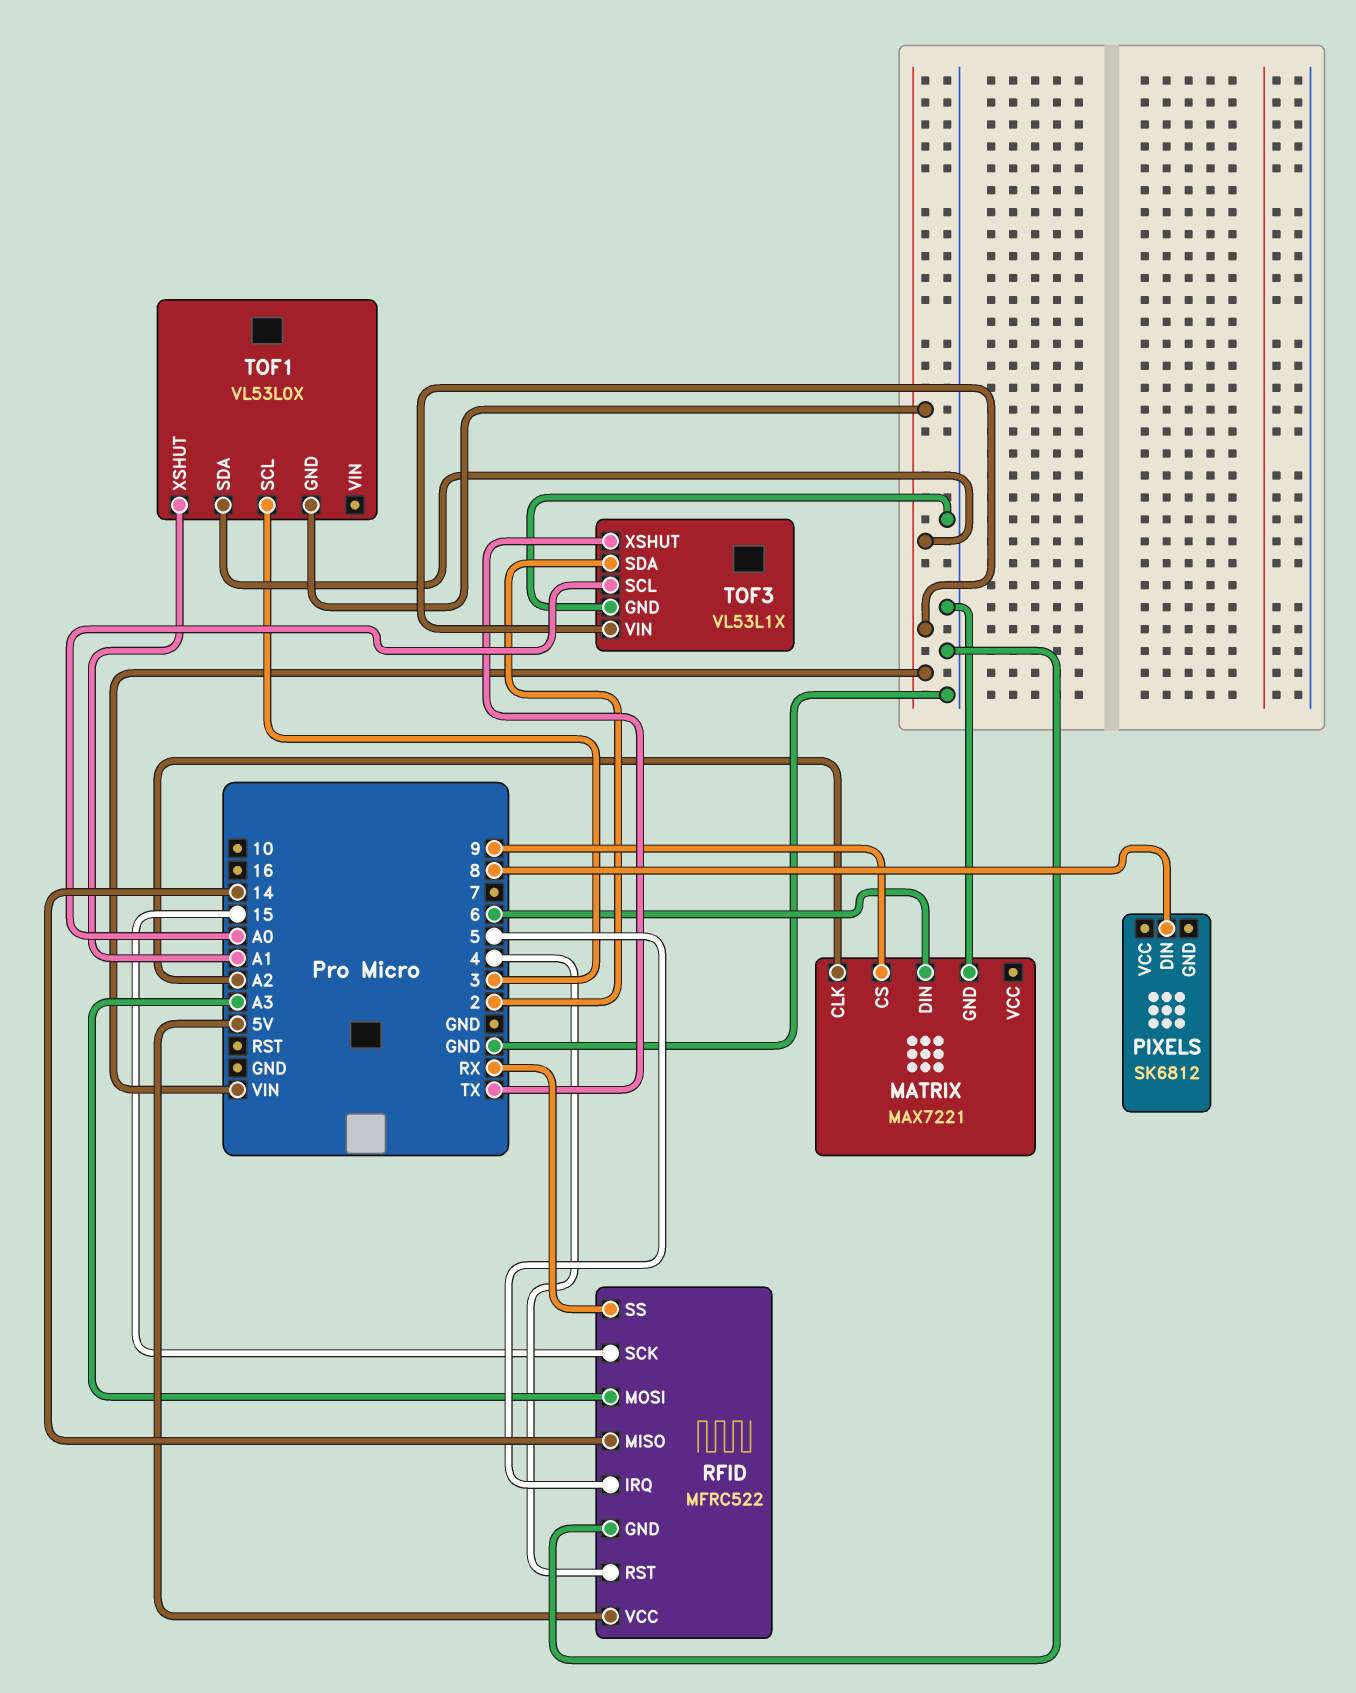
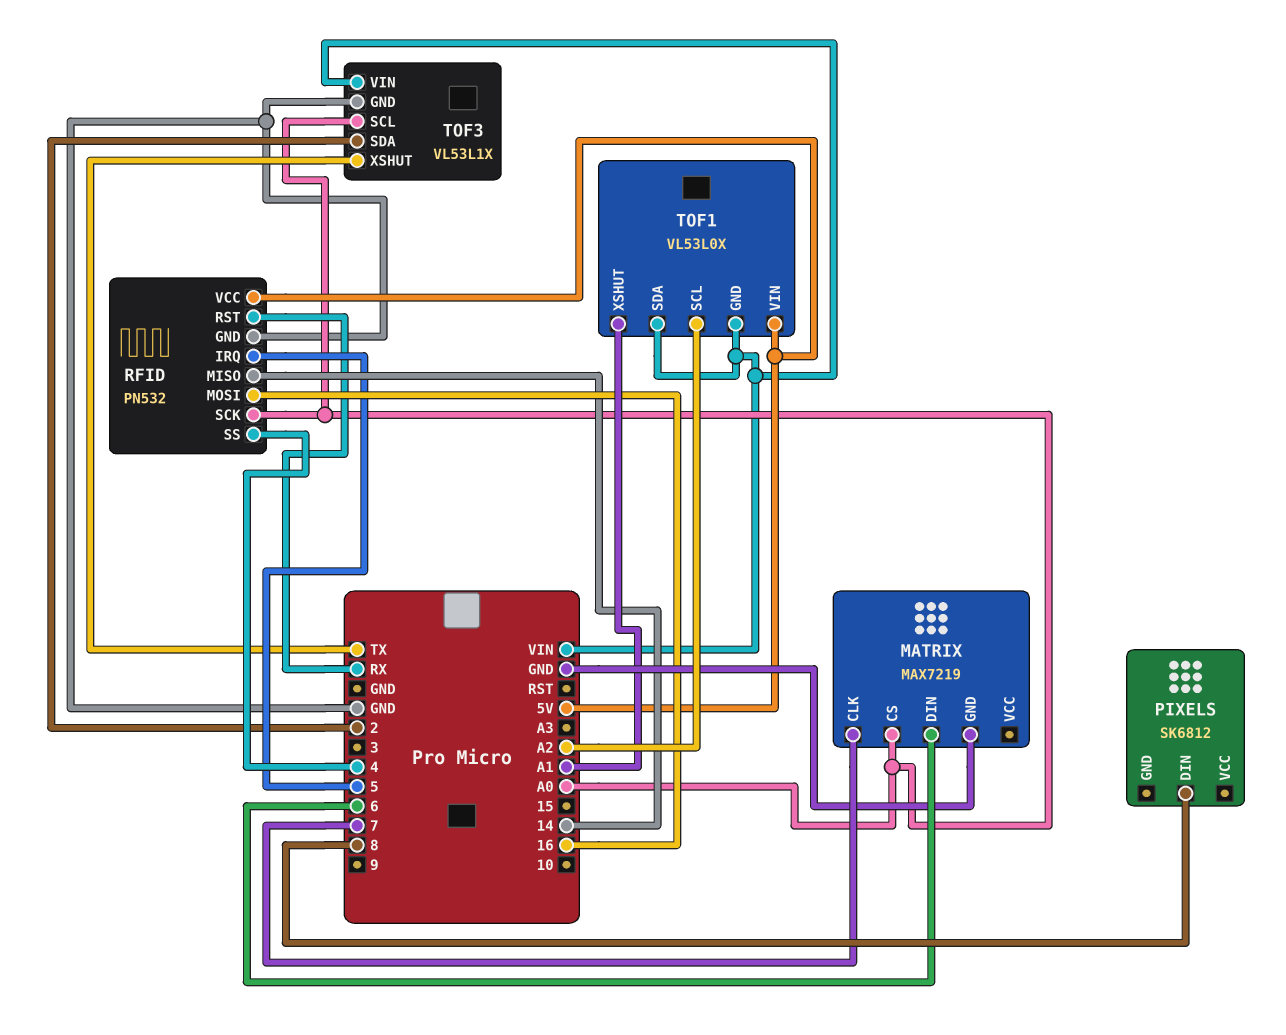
MATRIX: MAX7221 -> MAX7219
MATRIX pin CLK: A2 -> 7
MATRIX pin CS: 9 -> A0
RFID: MFRC522 -> PN532
RFID pin MOSI: A3 -> 16
RFID pin RST: 4 -> RX
RFID pin SCK: 15 -> A0
RFID pin SS: RX -> 4
TOF1 pin SCL: 3 -> A2
TOF1 pin VIN: none -> 5V

